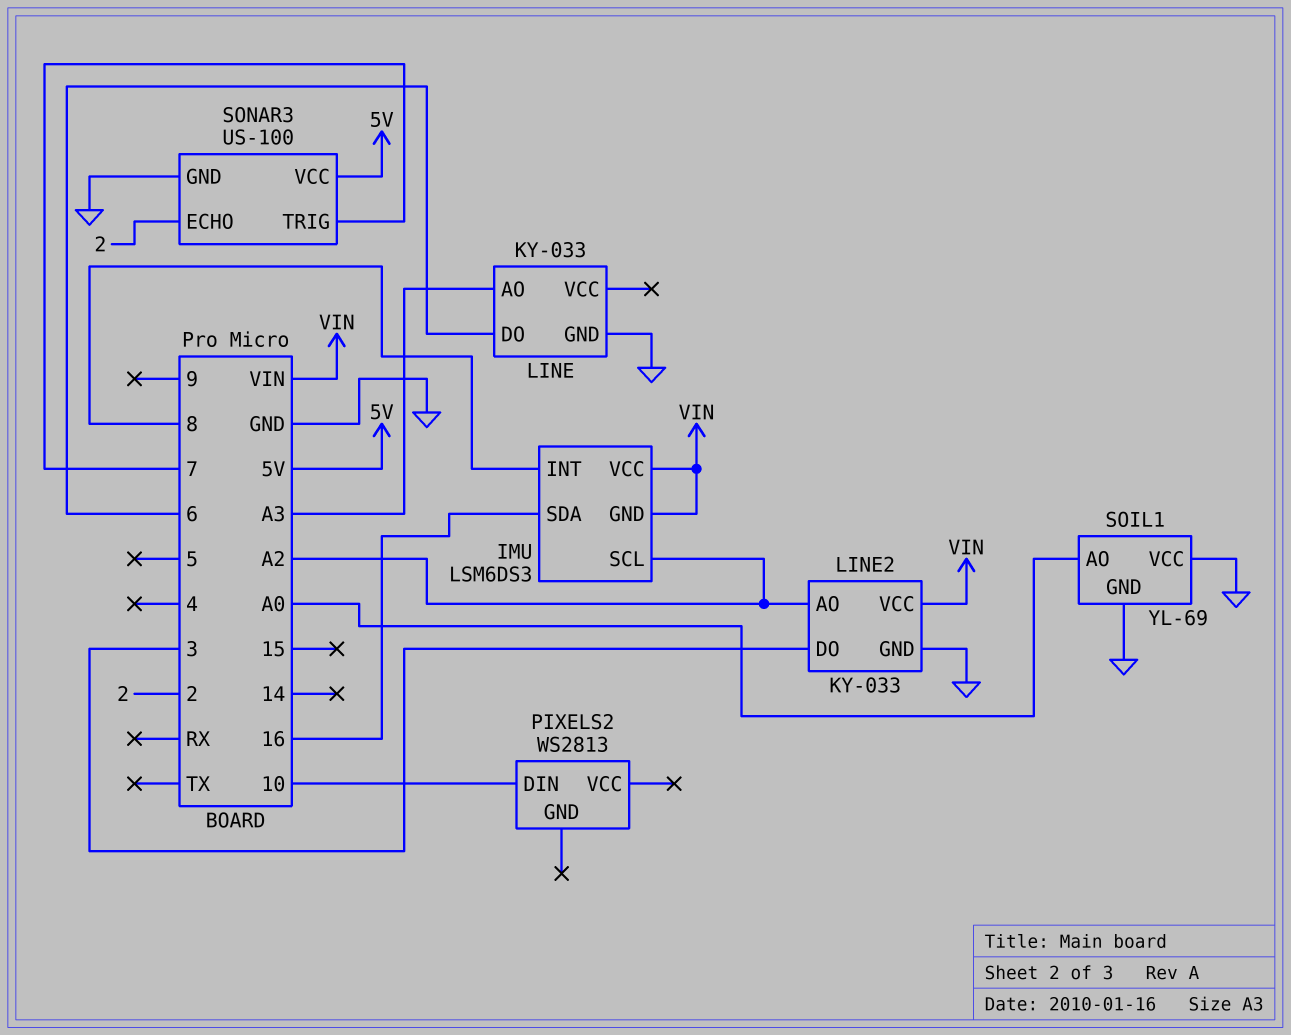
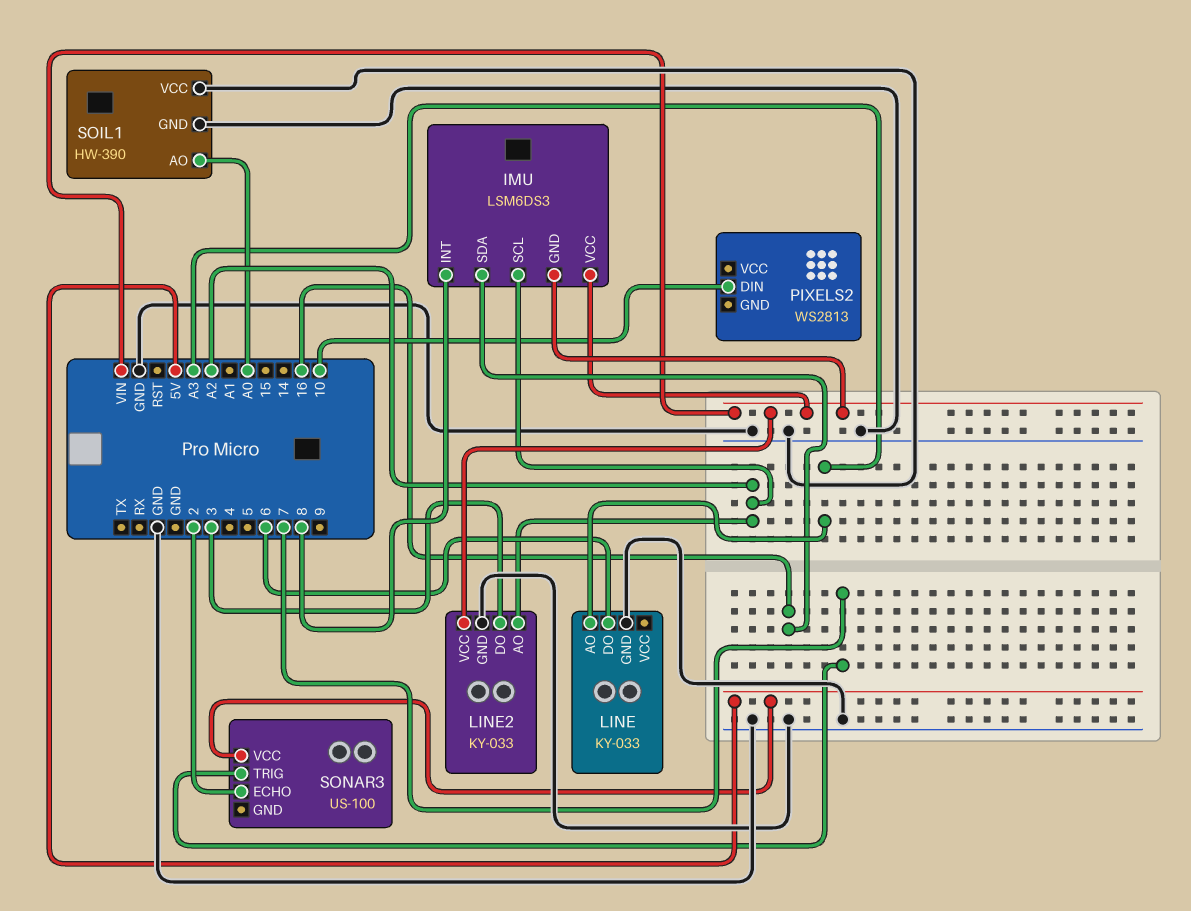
SOIL1: YL-69 -> HW-390
SONAR3 pin GND: GND -> none

